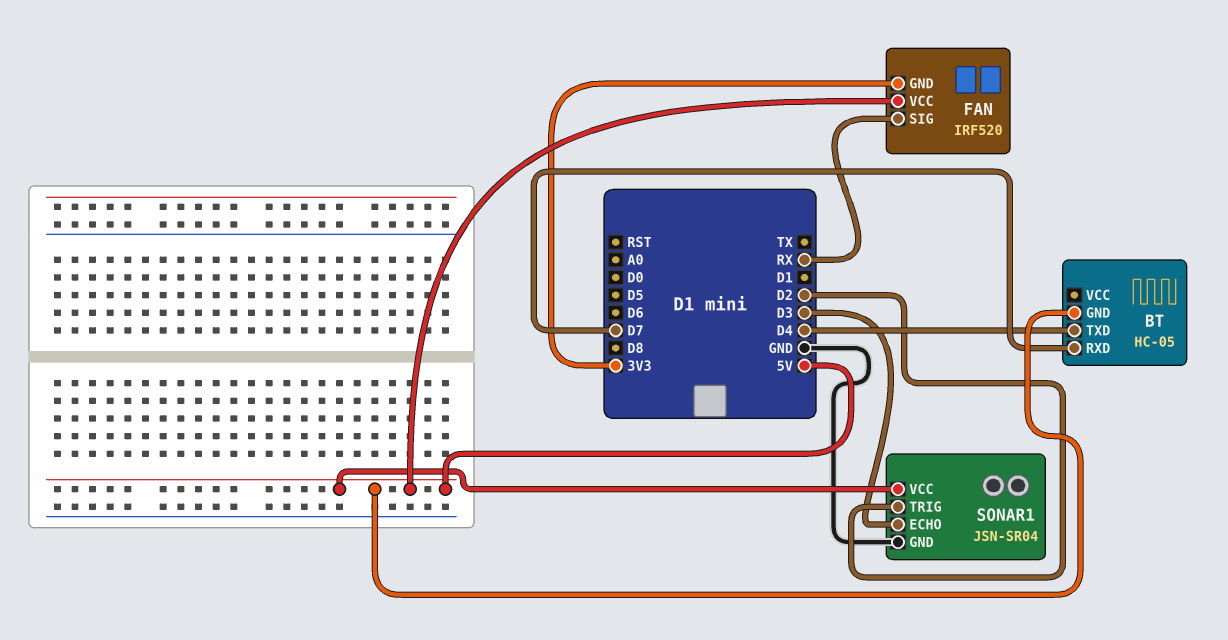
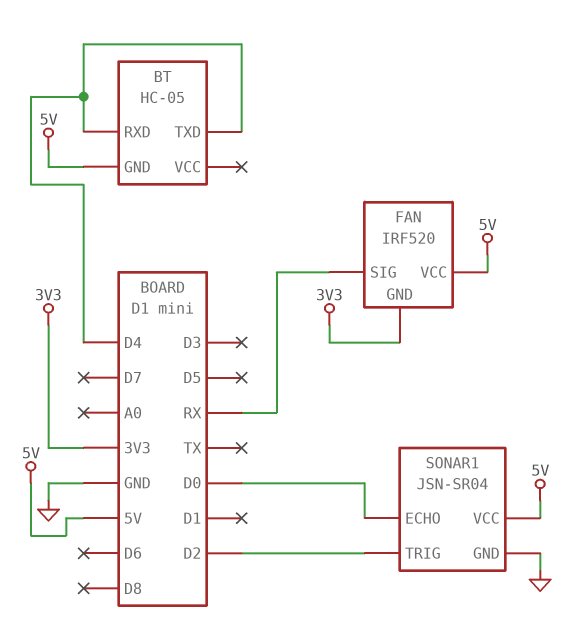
BT pin RXD: D7 -> D4
SONAR1 pin ECHO: D3 -> D0

